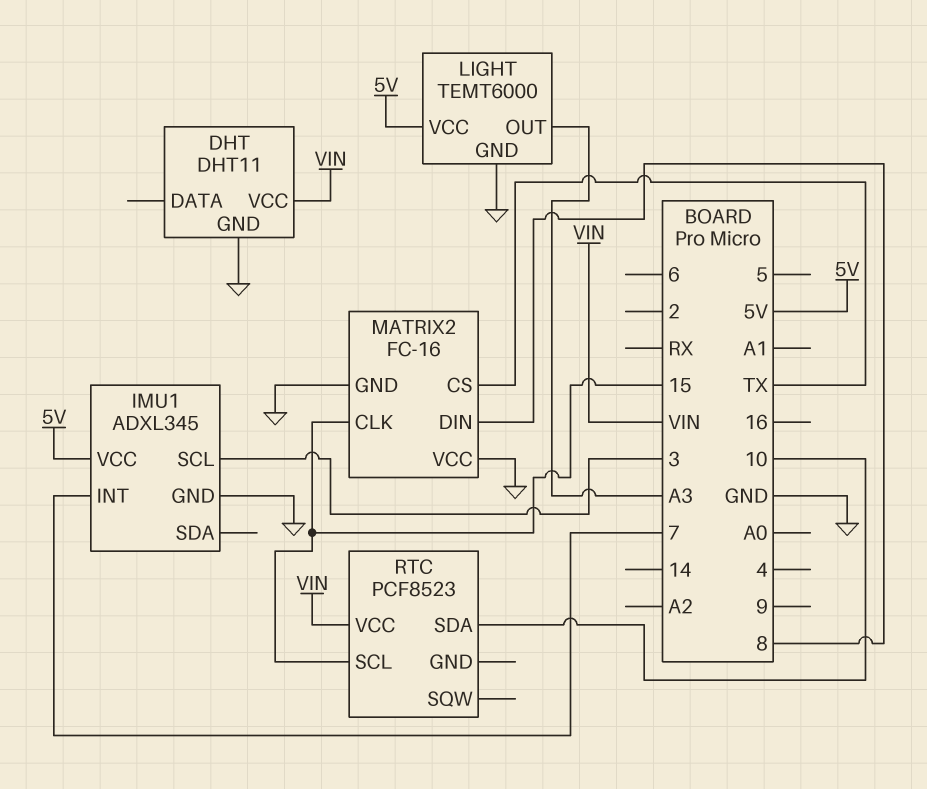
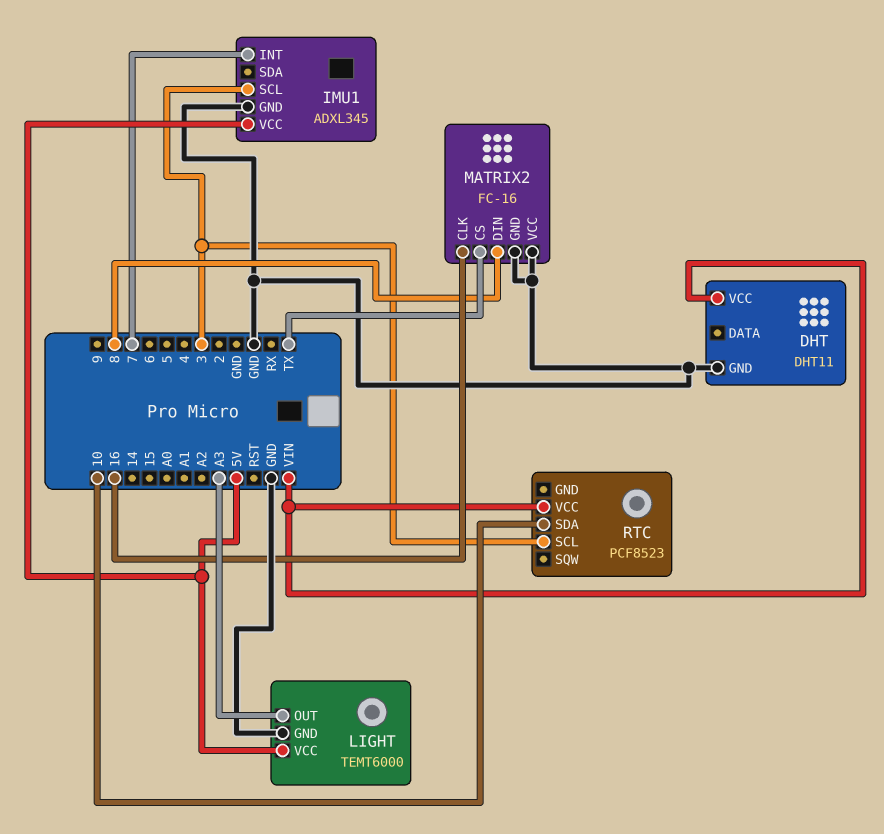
MATRIX2 pin CLK: 15 -> 16
RTC pin SCL: 15 -> 3

